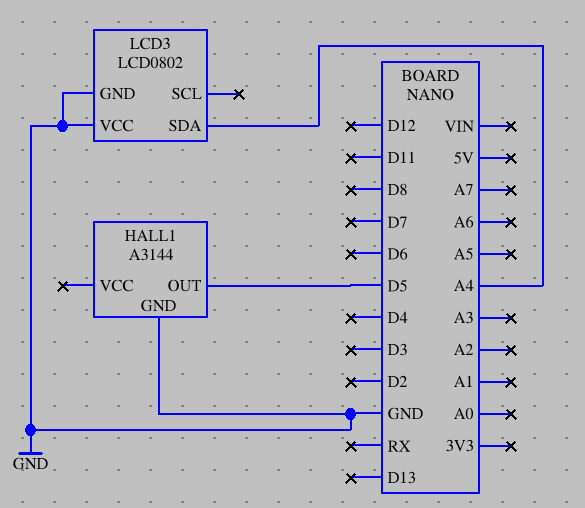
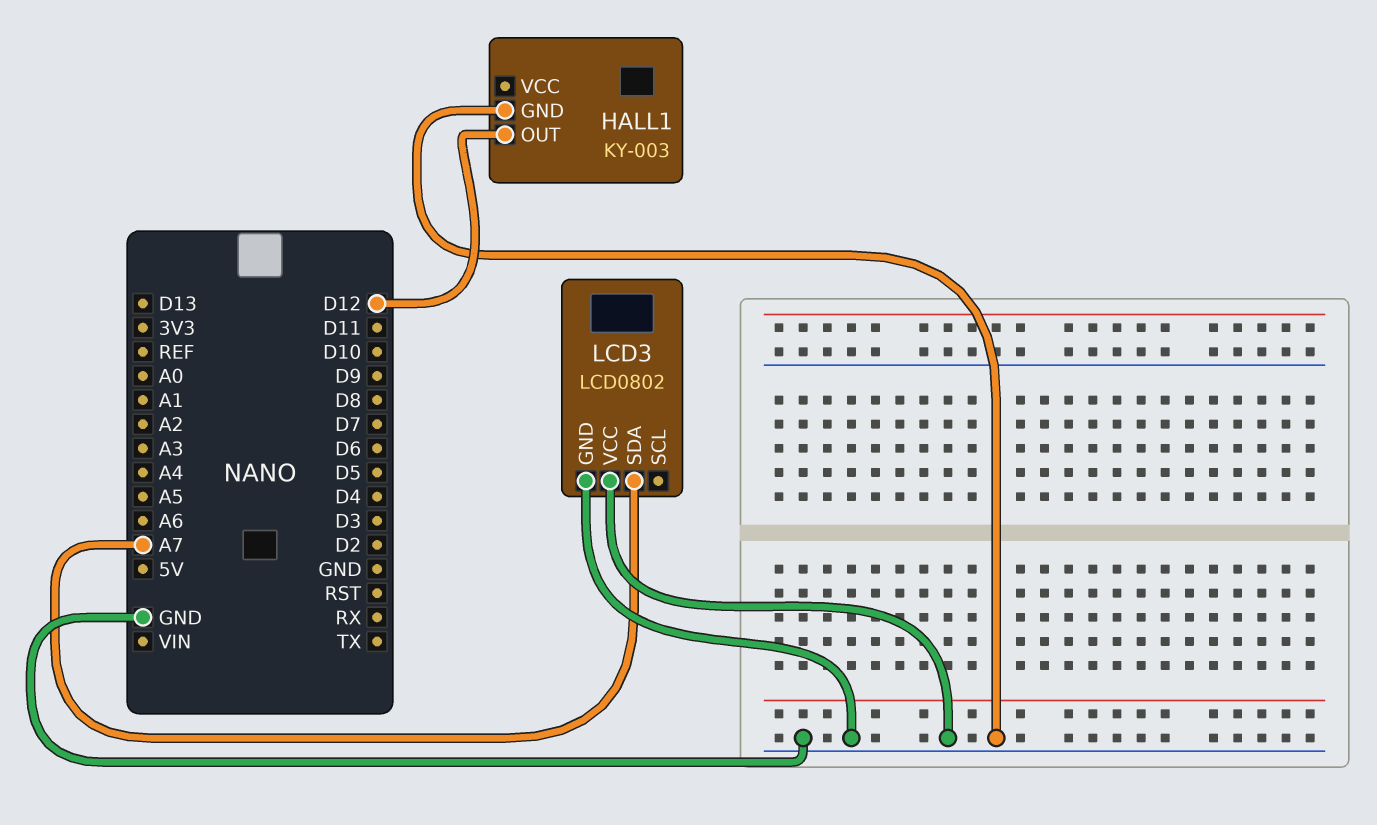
HALL1: A3144 -> KY-003
HALL1 pin OUT: D5 -> D12
LCD3 pin SDA: A4 -> A7

